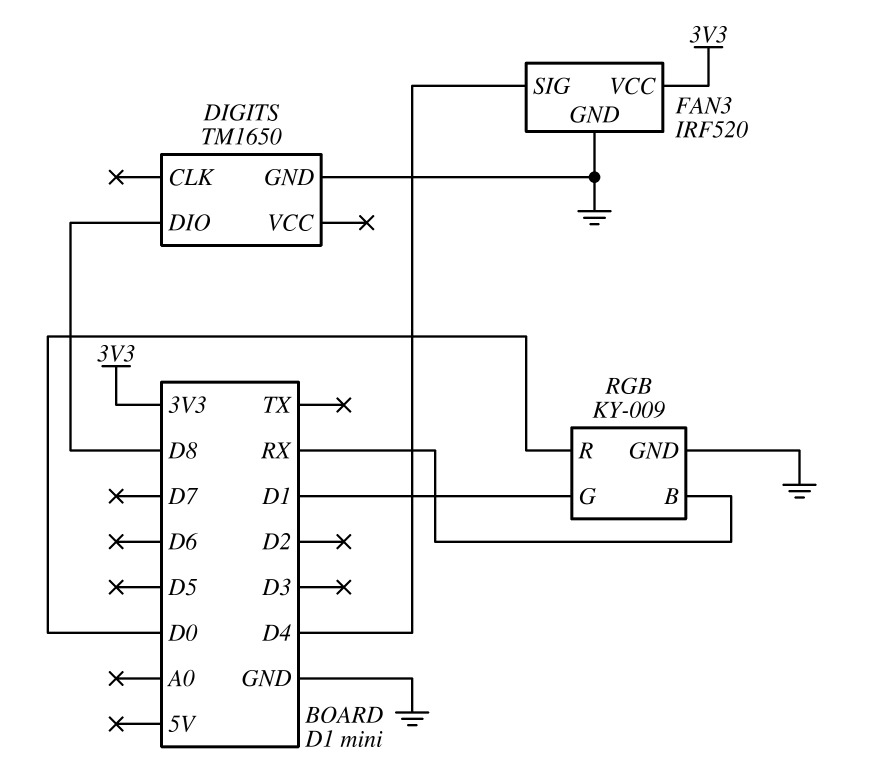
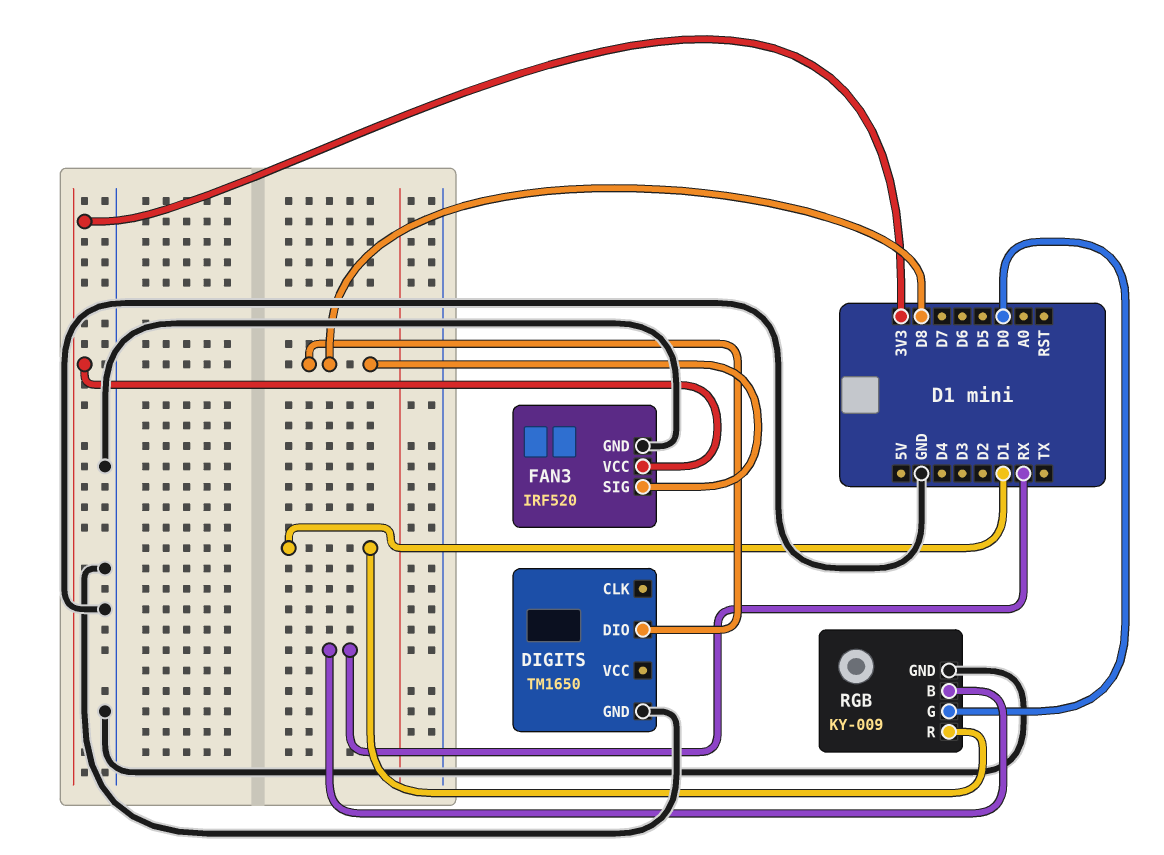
FAN3 pin SIG: D4 -> D8
RGB pin G: D1 -> D0
RGB pin R: D0 -> D1

